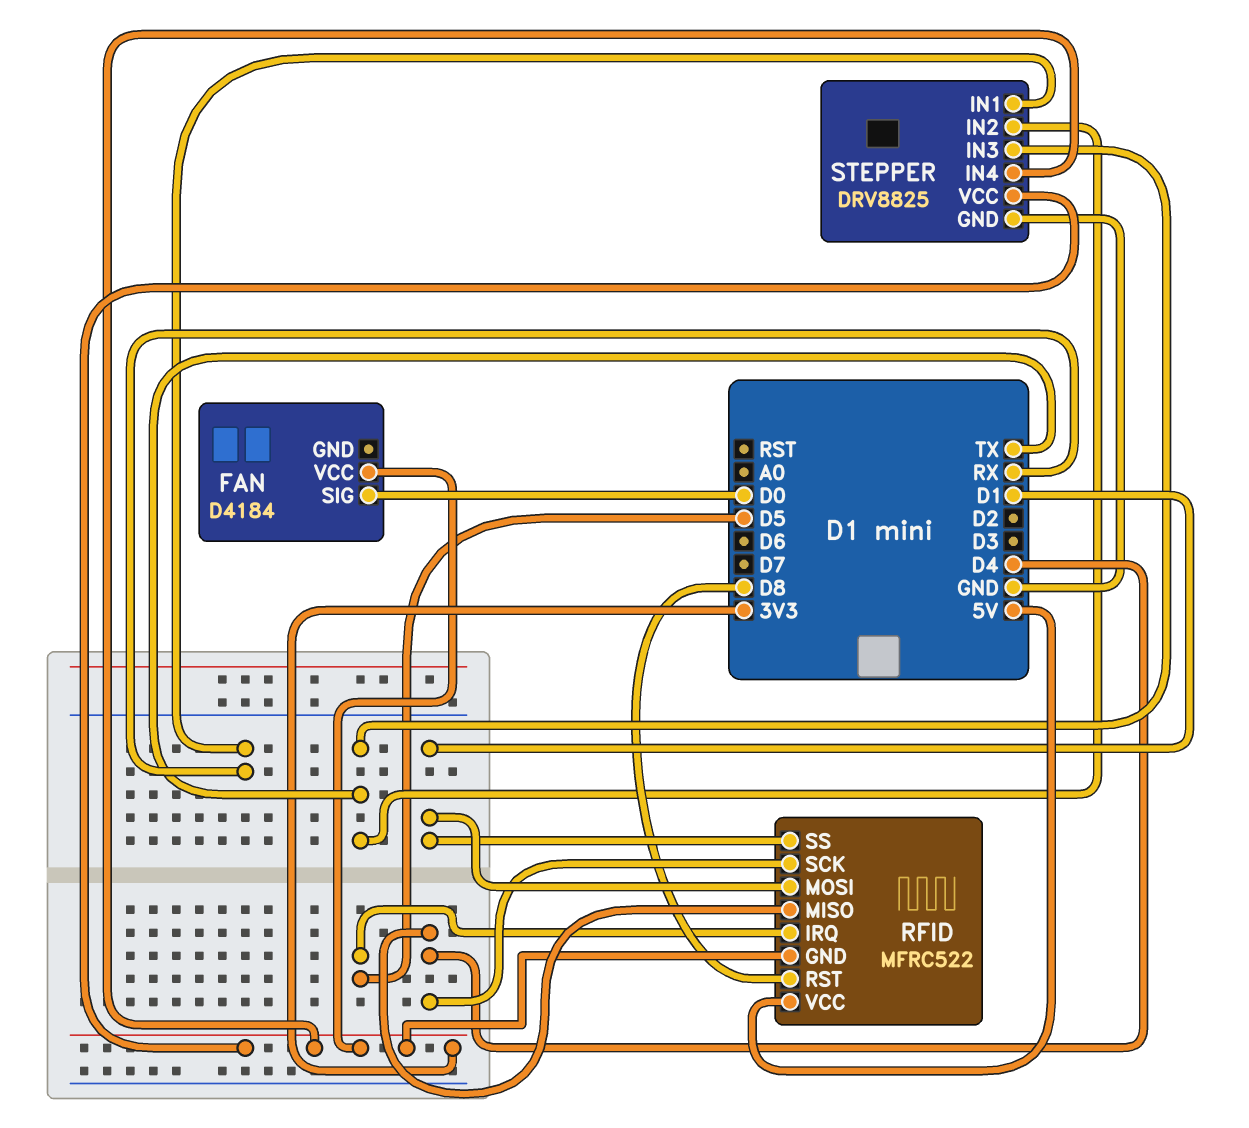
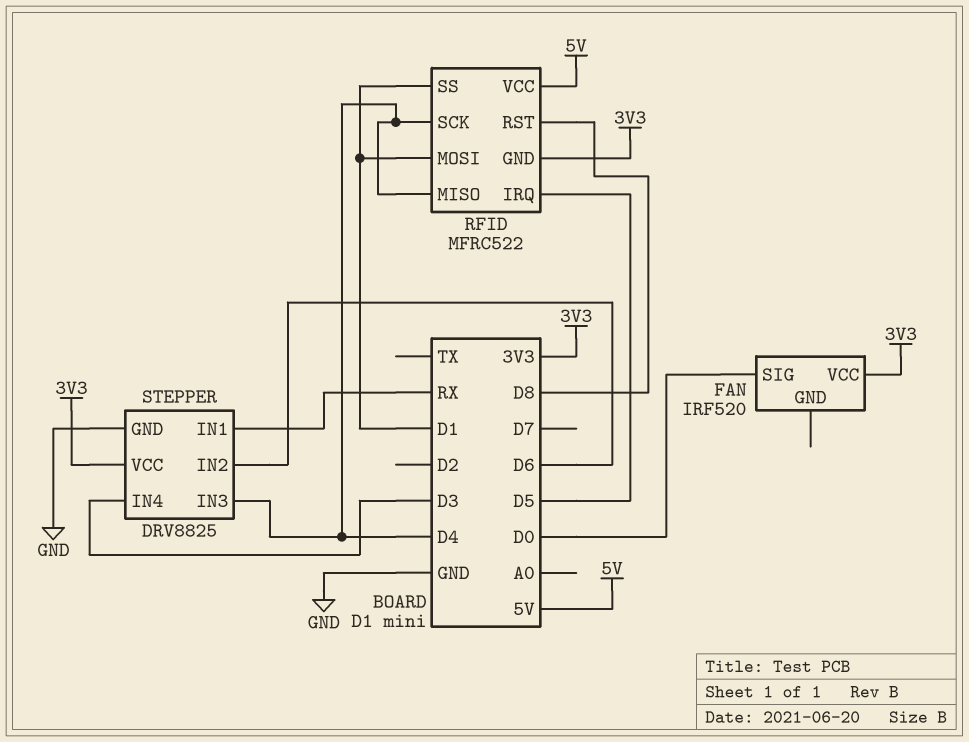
FAN: D4184 -> IRF520
STEPPER pin IN2: TX -> D6
STEPPER pin IN3: TX -> D4
STEPPER pin IN4: 3V3 -> D3

